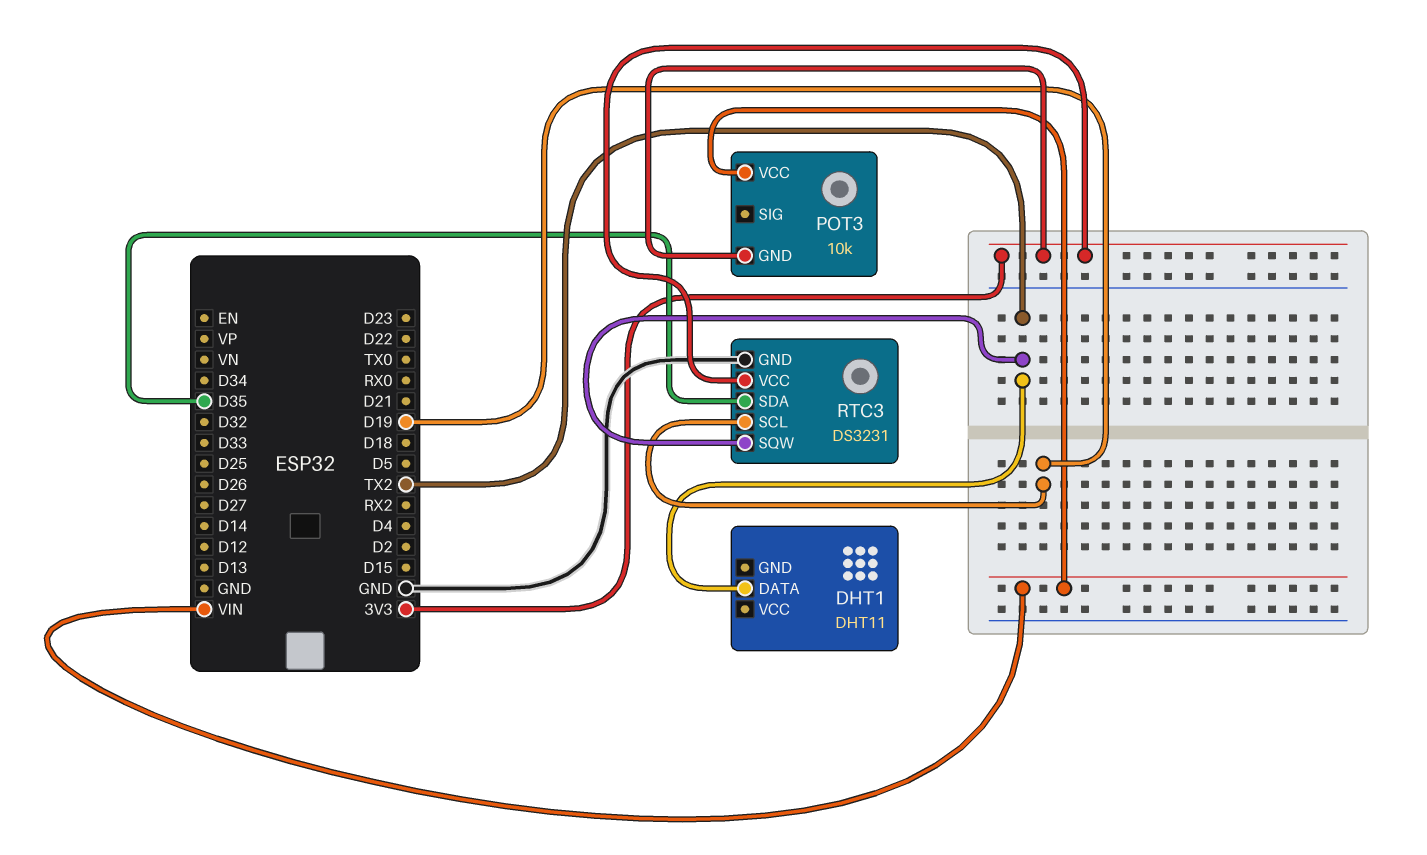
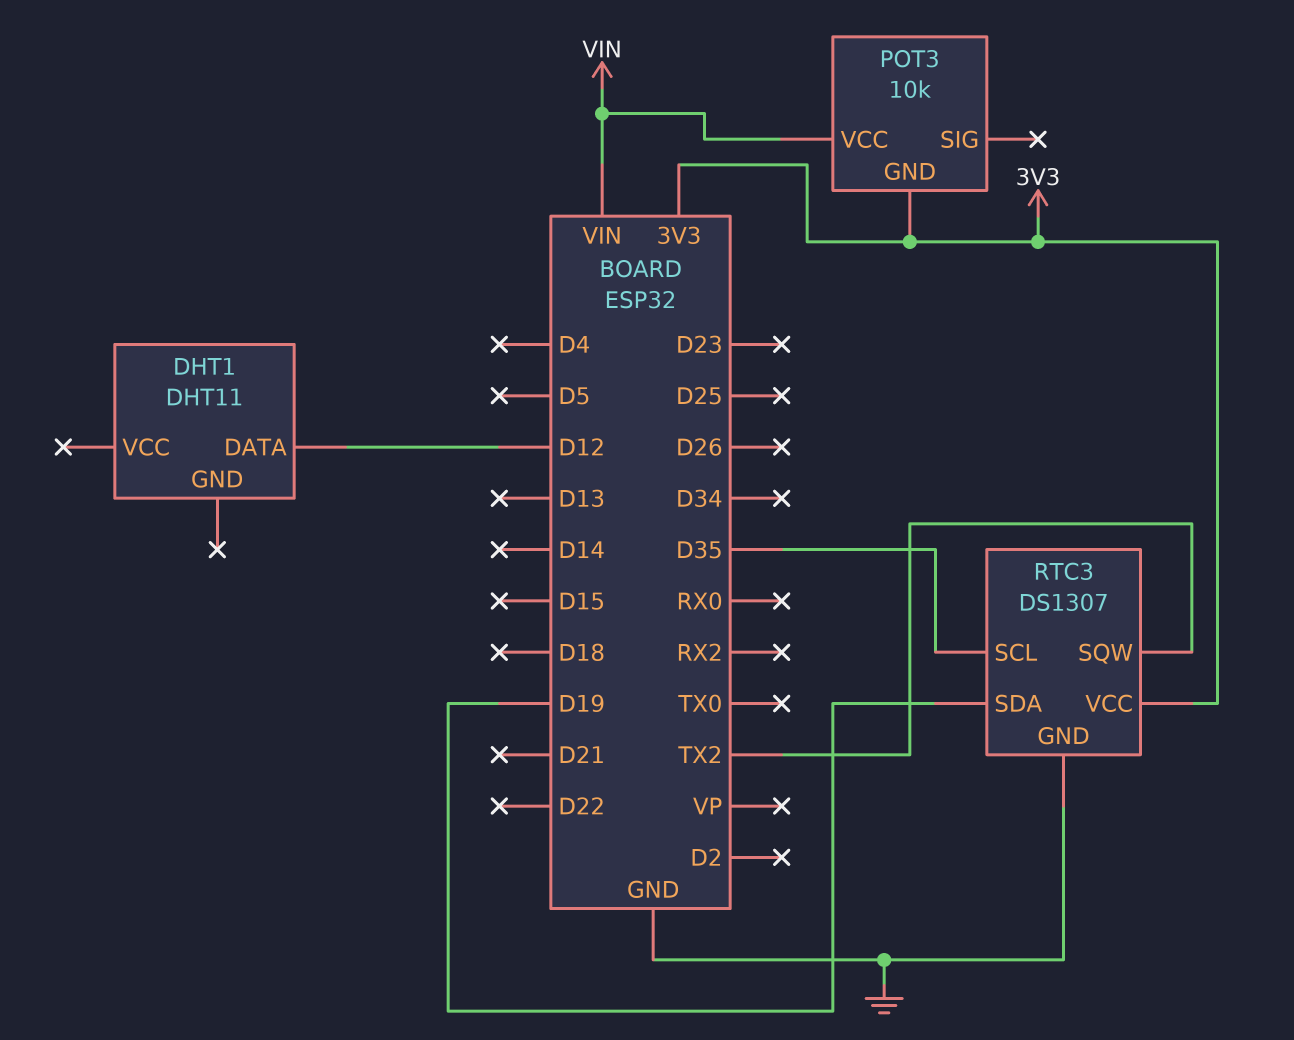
DHT1 pin DATA: TX2 -> D12
RTC3: DS3231 -> DS1307
RTC3 pin SCL: D19 -> D35
RTC3 pin SDA: D35 -> D19

